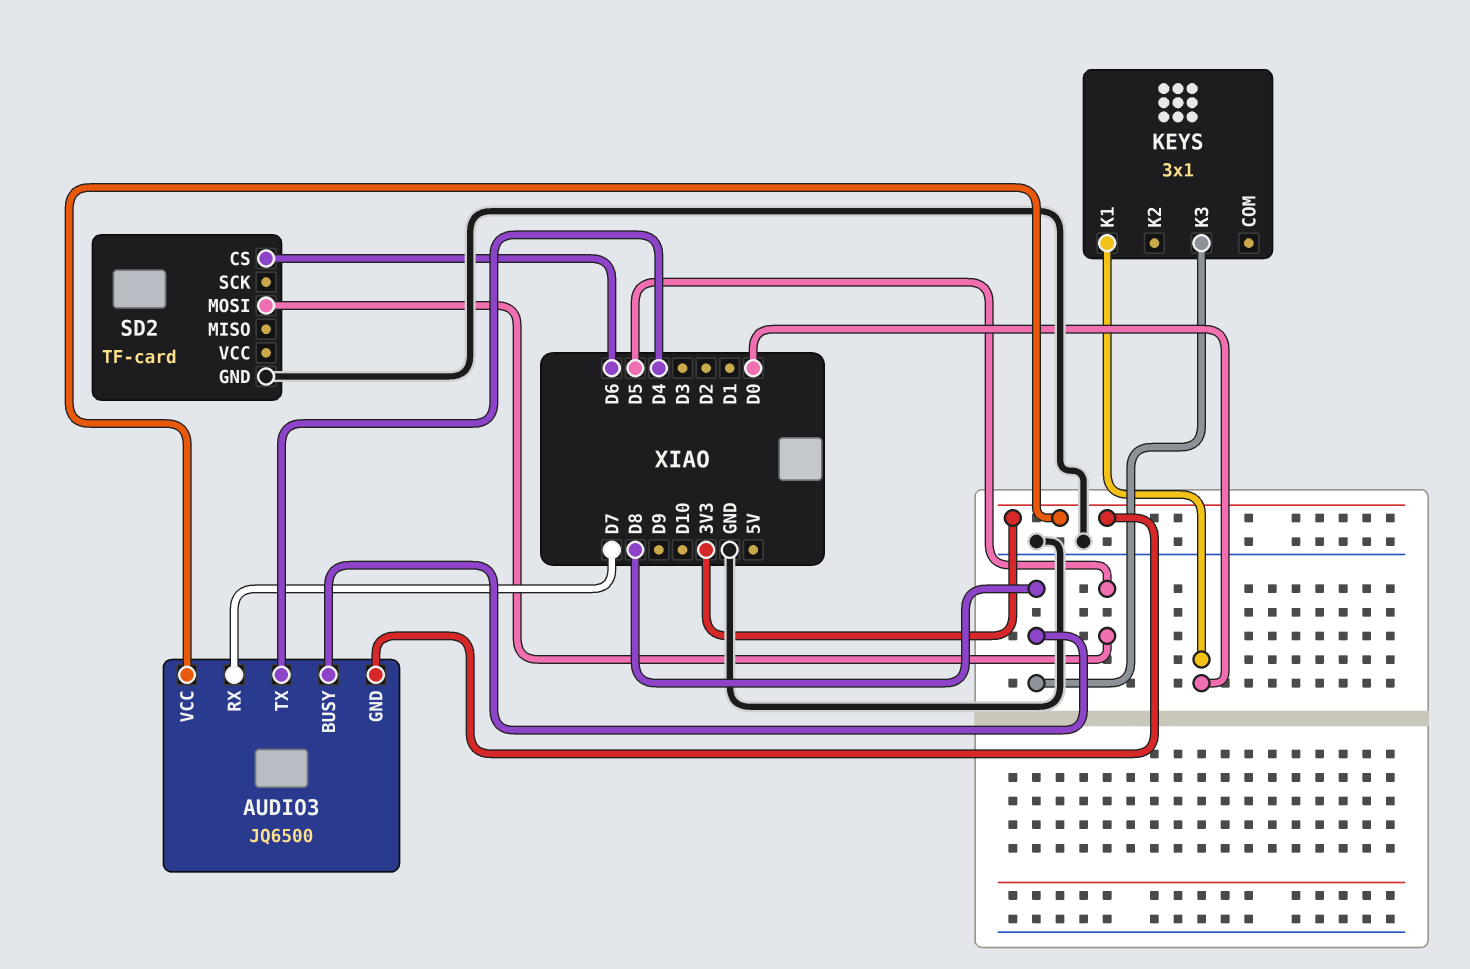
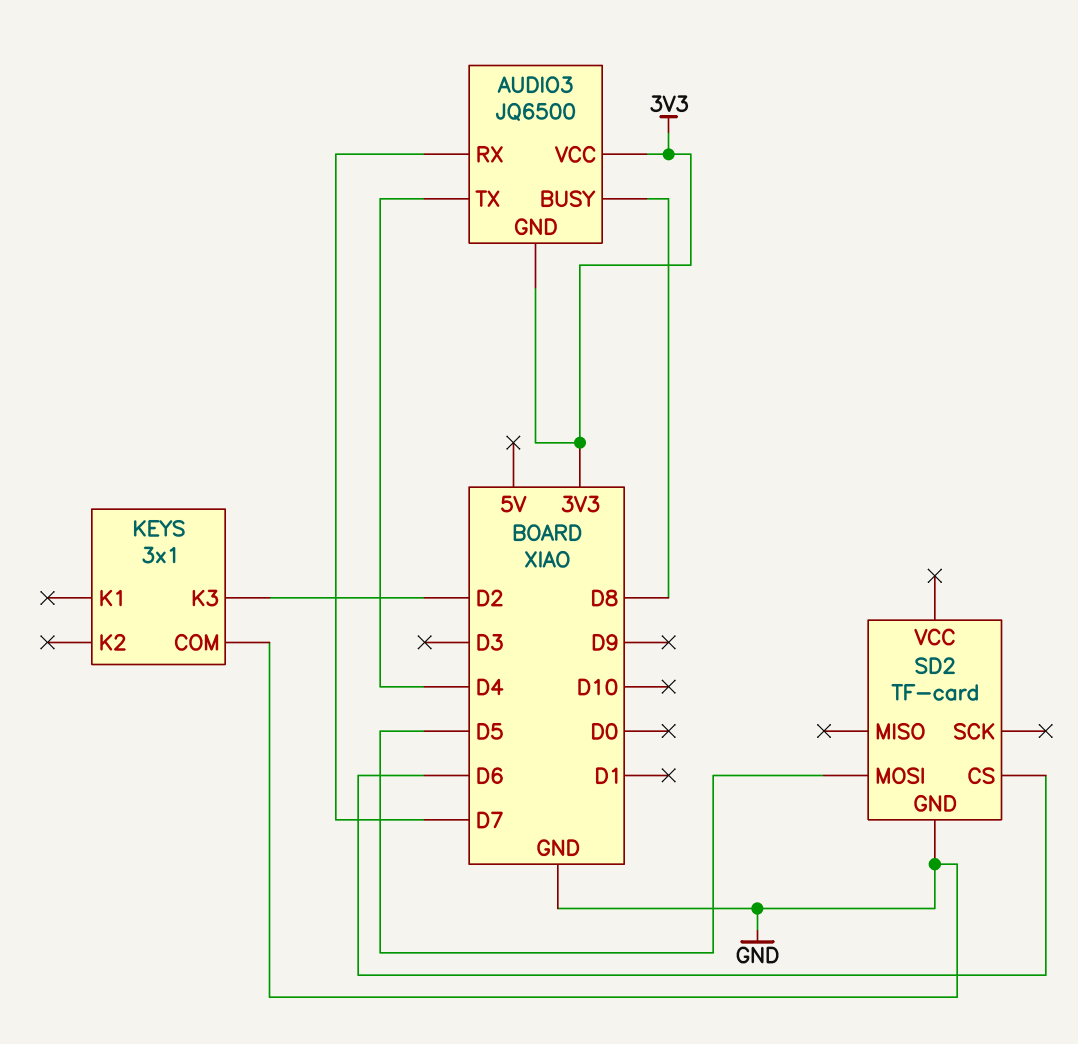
KEYS pin COM: none -> GND
KEYS pin K1: D0 -> none
KEYS pin K3: D8 -> D2

